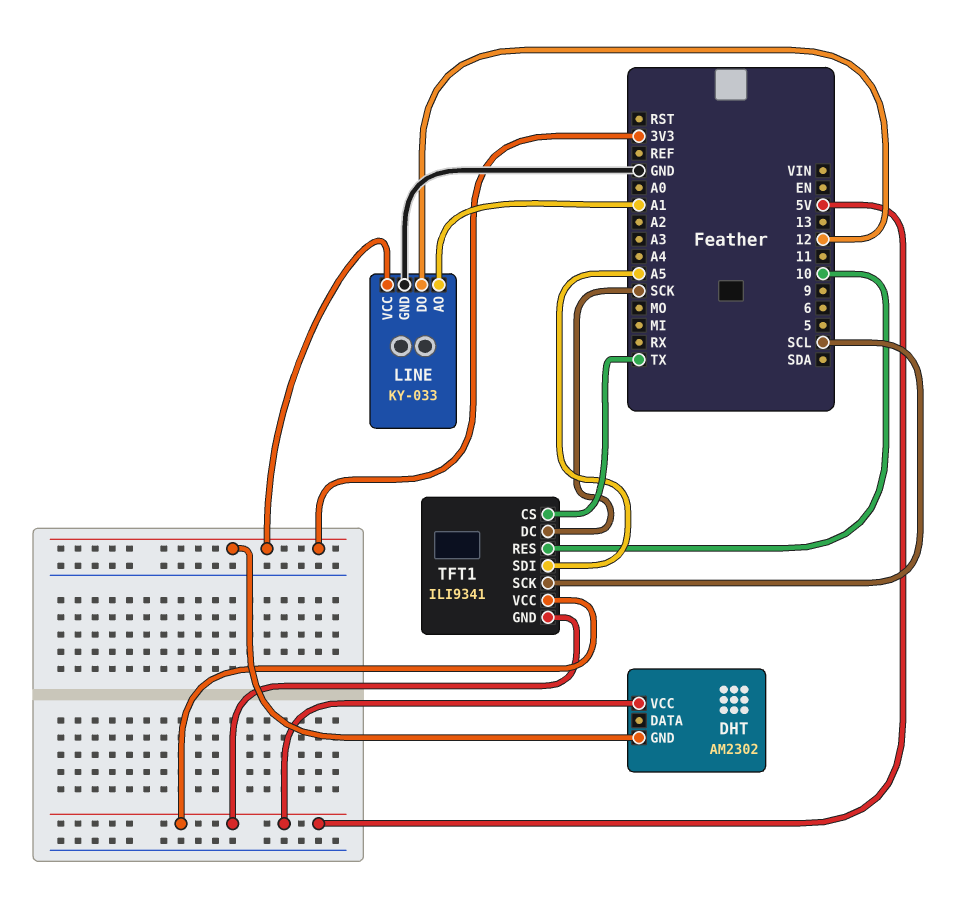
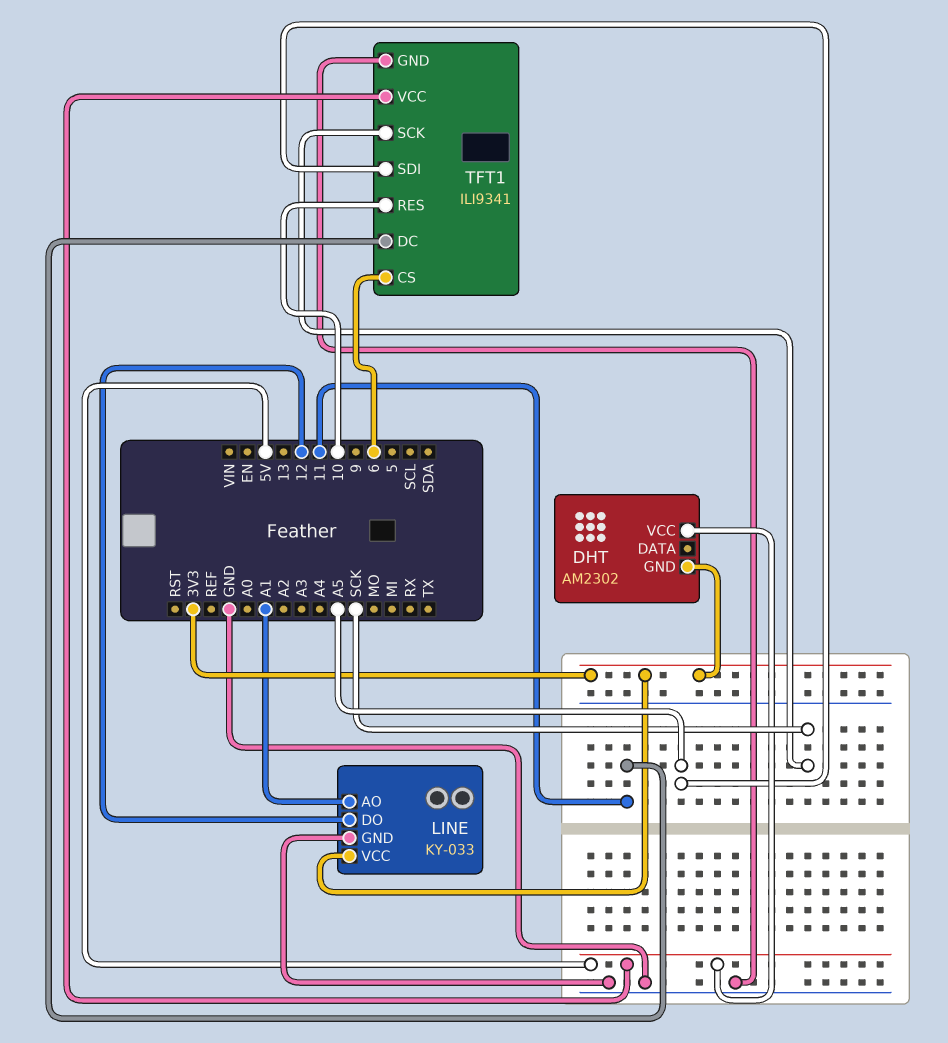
TFT1 pin CS: TX -> 6
TFT1 pin DC: SCK -> 11
TFT1 pin GND: 5V -> GND
TFT1 pin SCK: SCL -> SCK

